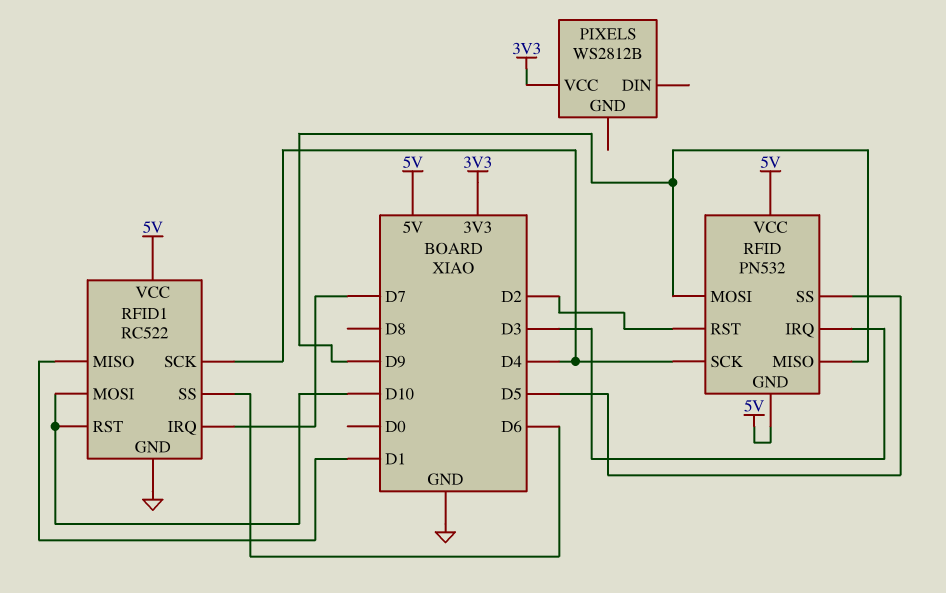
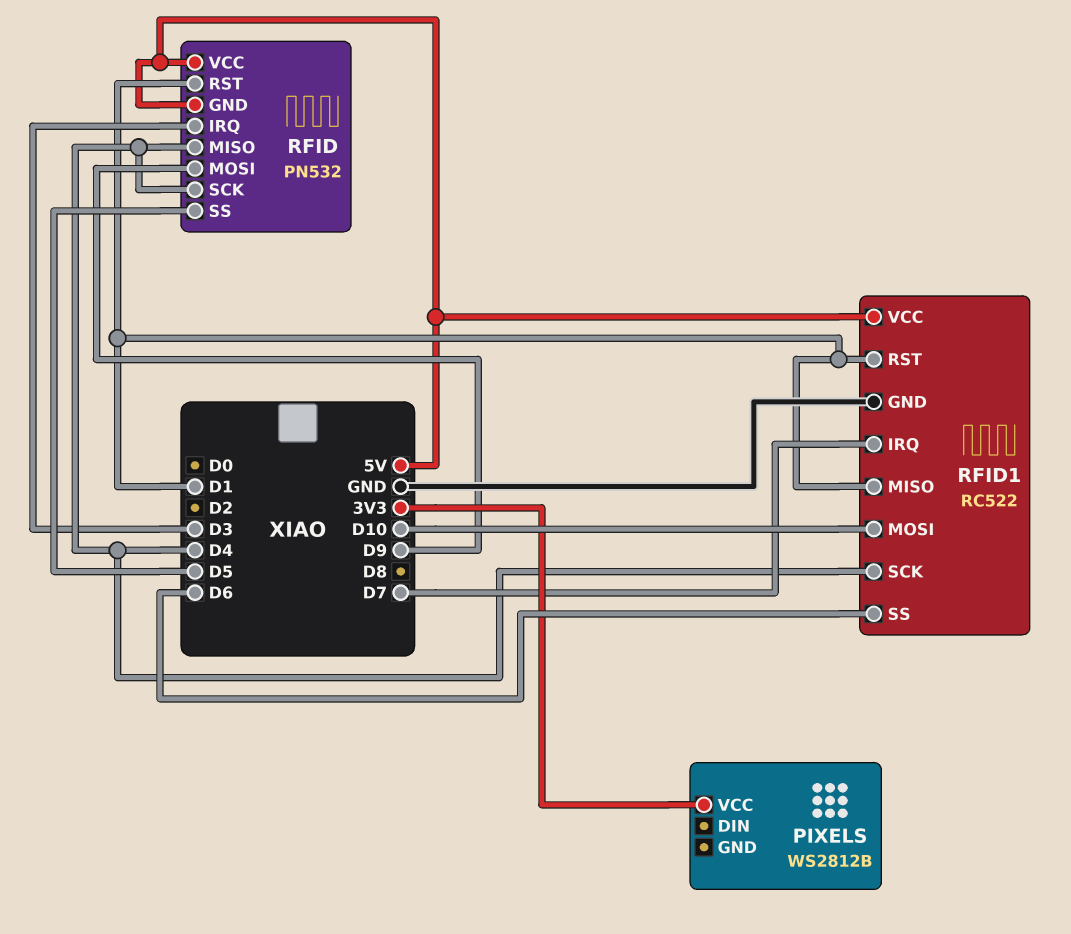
RFID pin MISO: D9 -> D4
RFID pin RST: D2 -> D1
RFID1 pin RST: D10 -> D1

